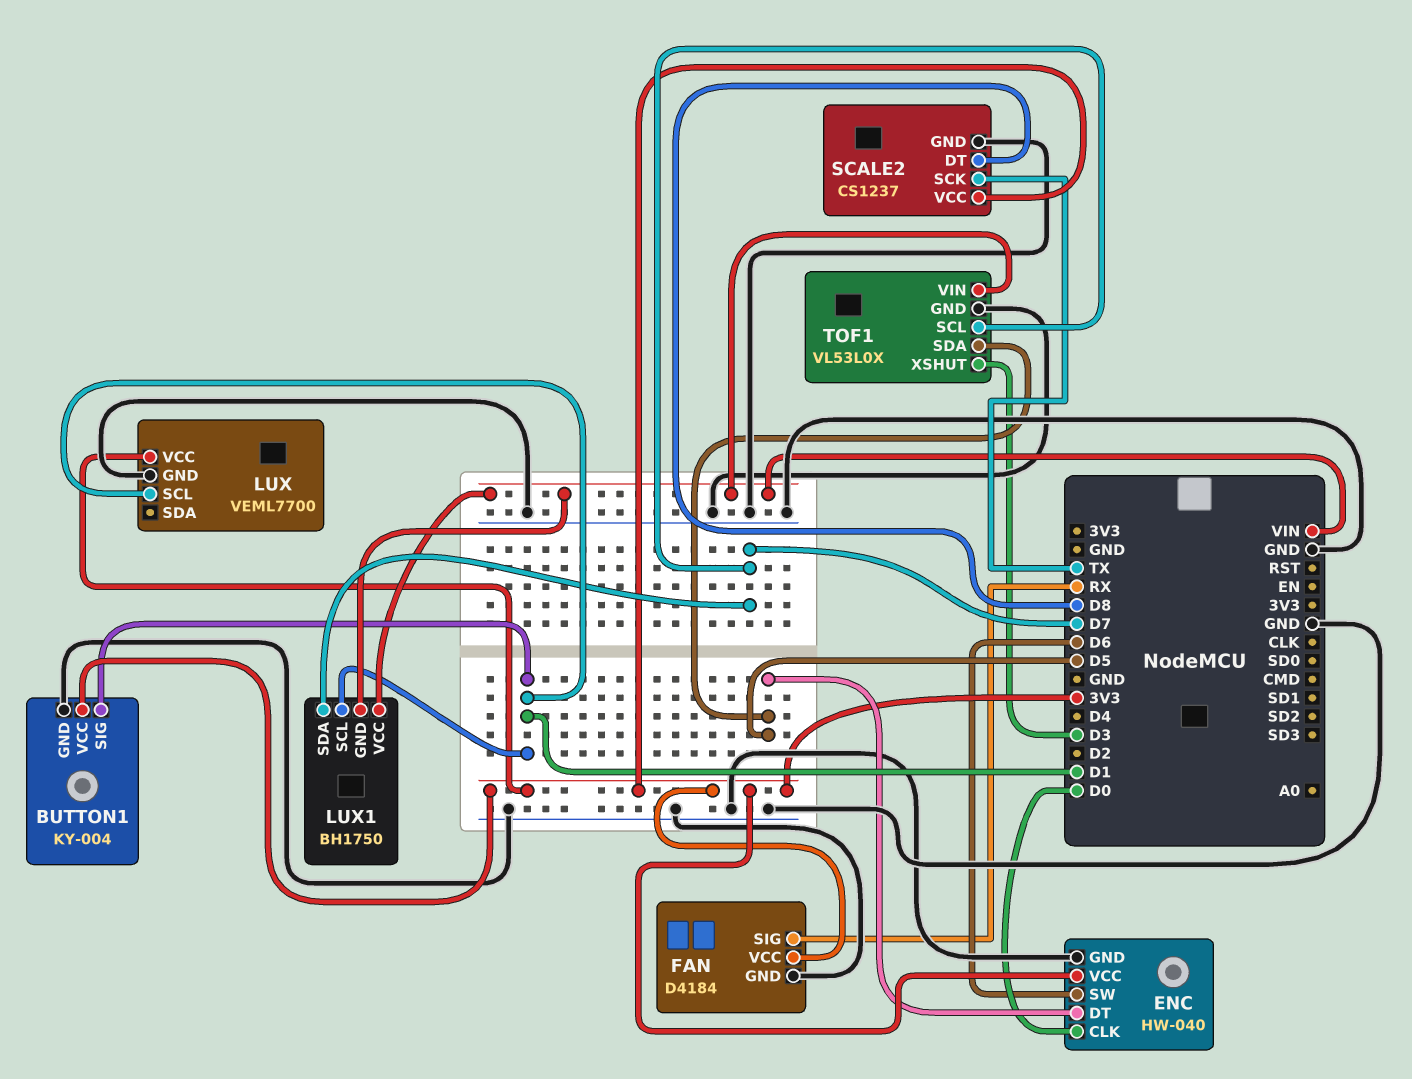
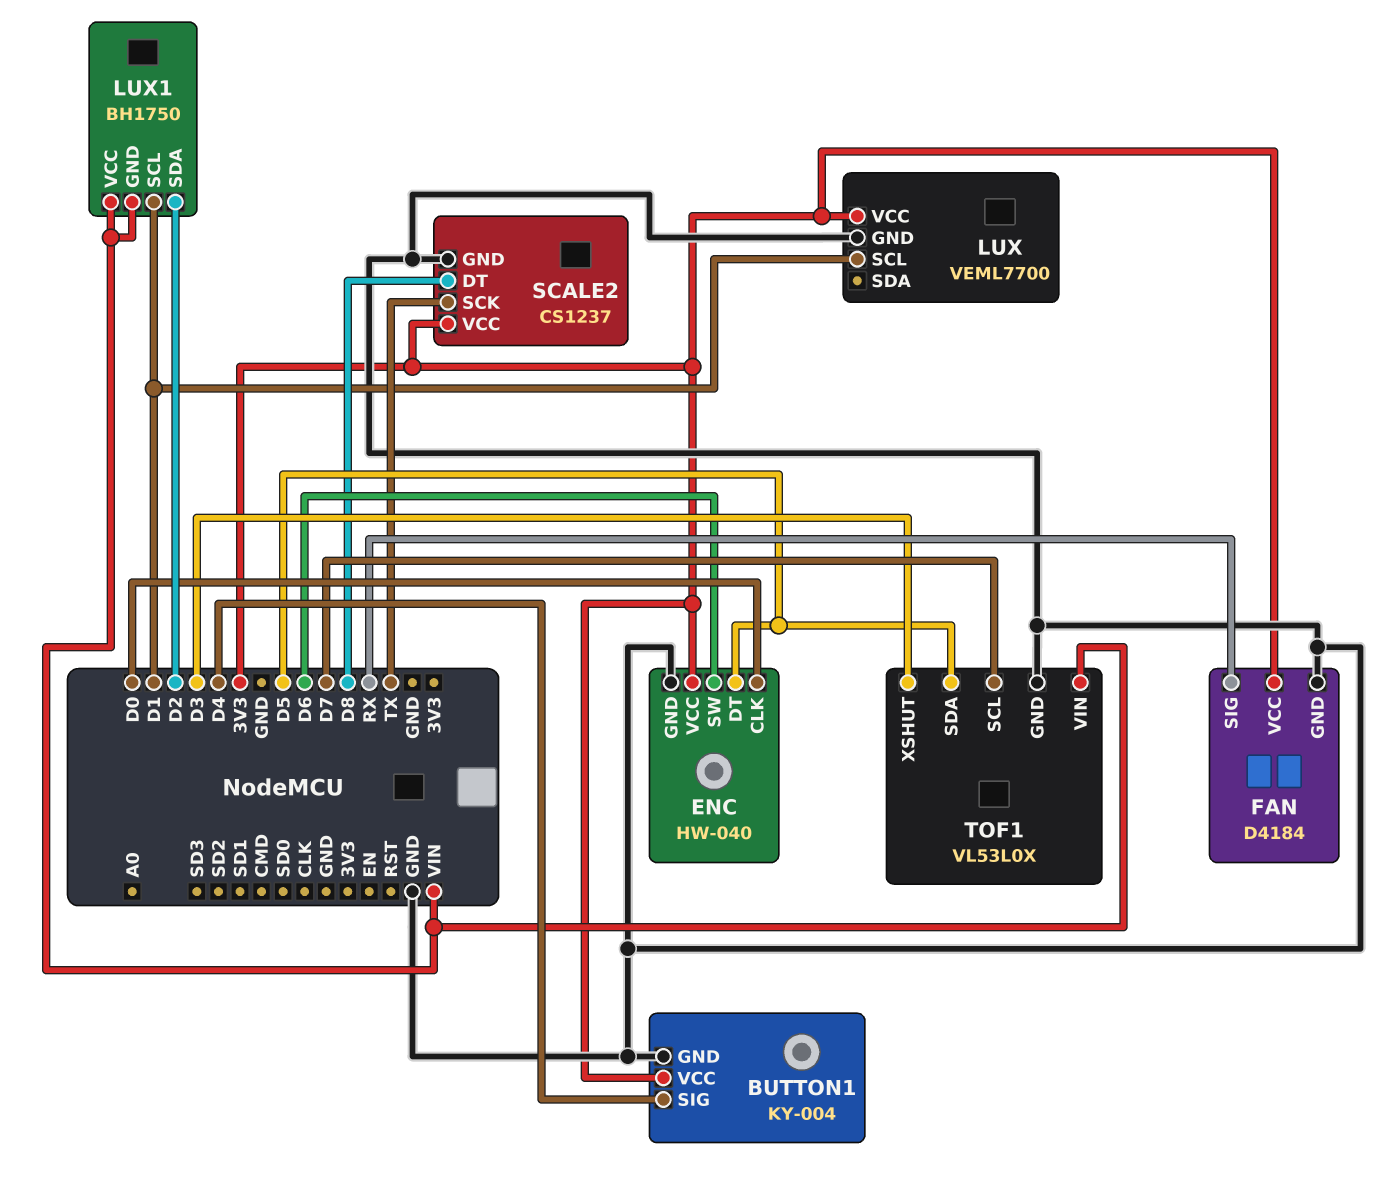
BUTTON1 pin SIG: D1 -> D4
LUX1 pin SDA: D7 -> D2

